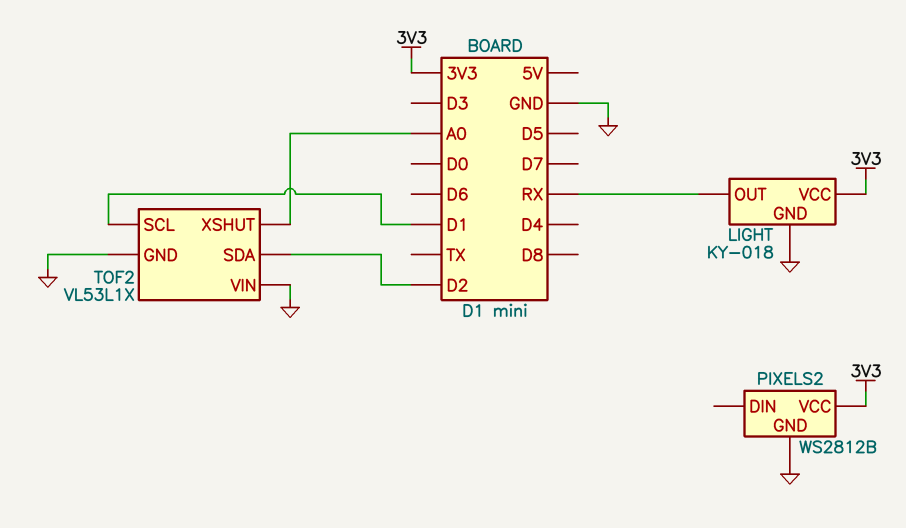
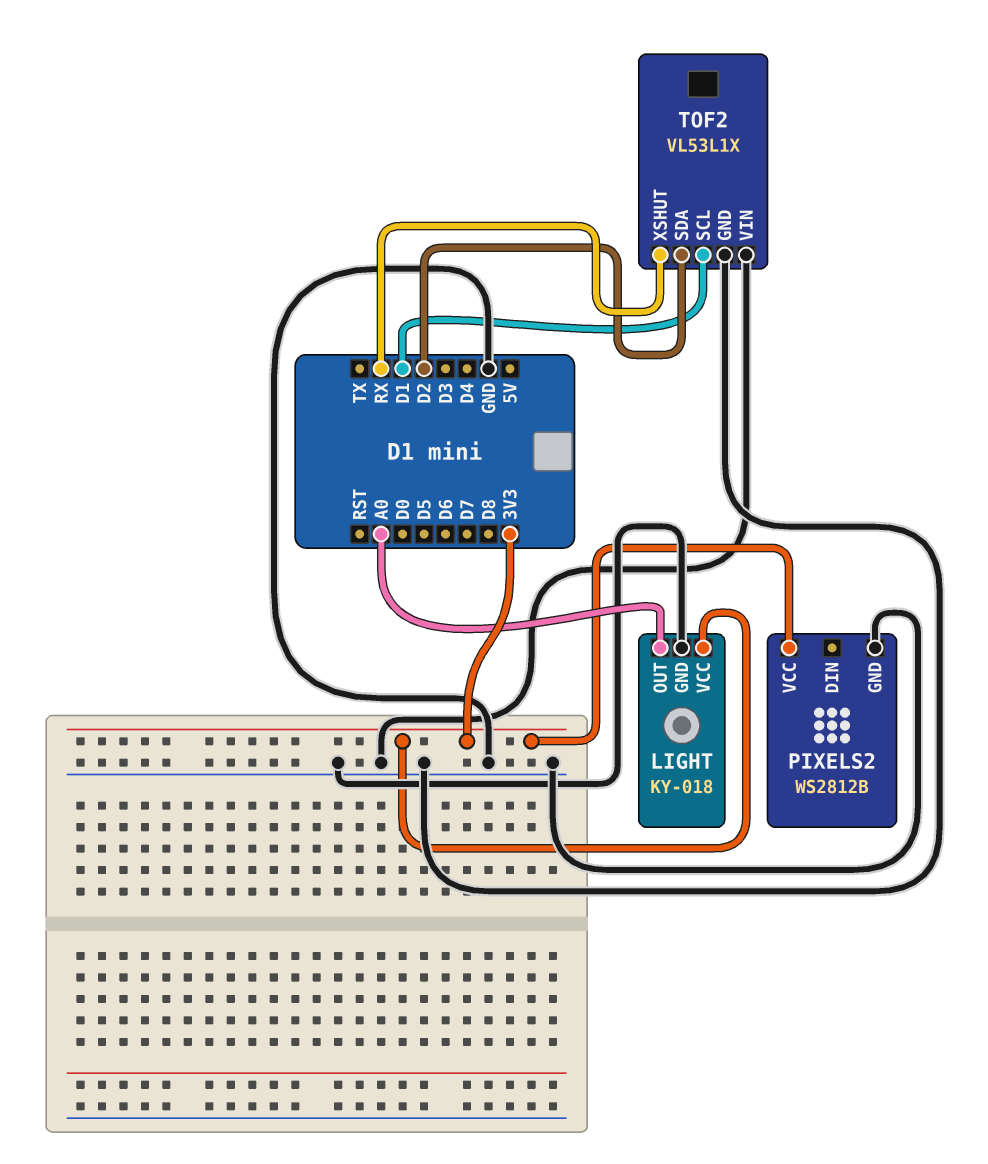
LIGHT pin OUT: RX -> A0
TOF2 pin XSHUT: A0 -> RX

